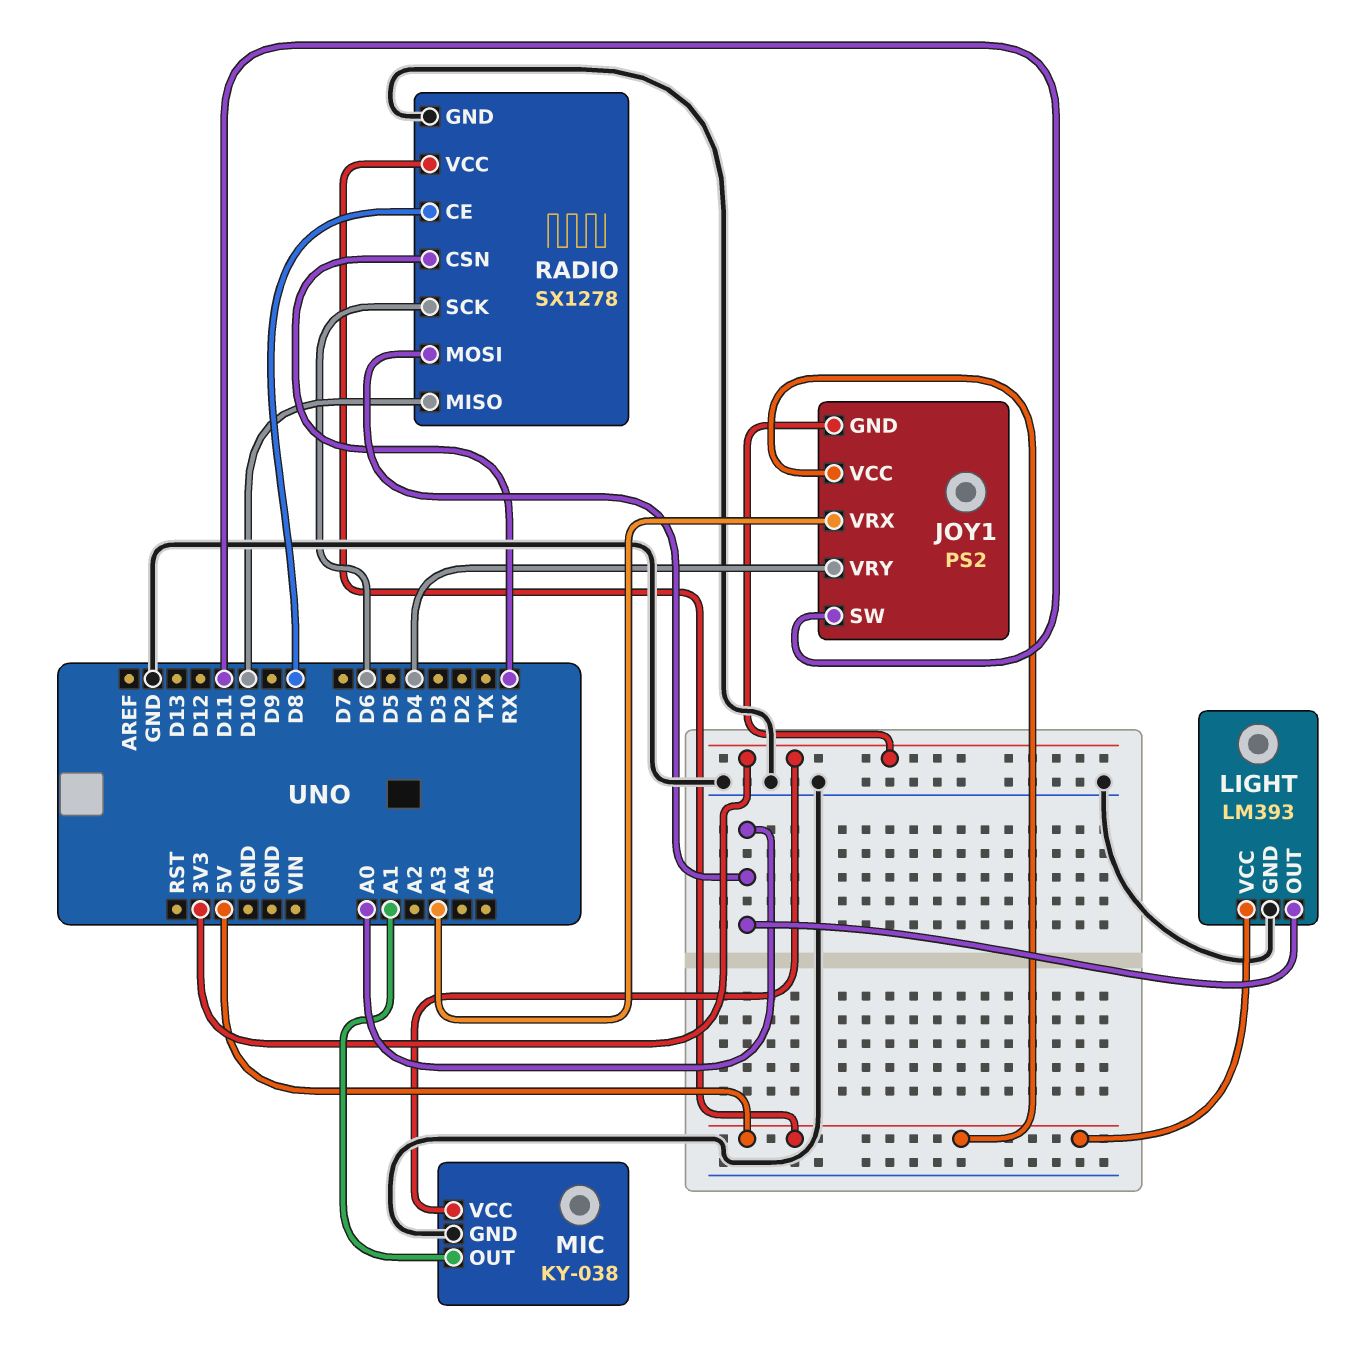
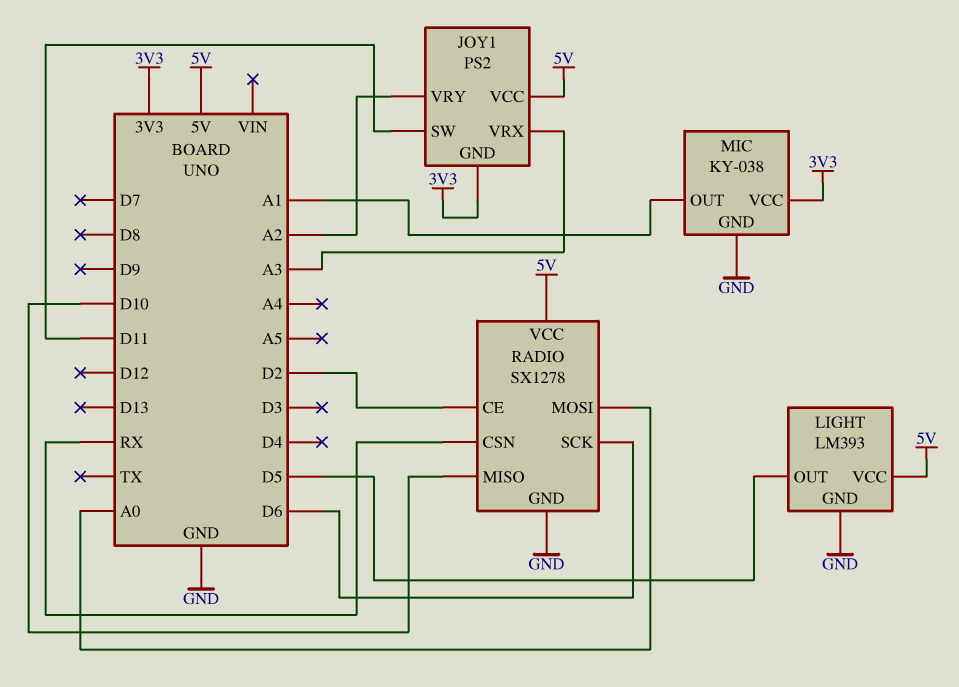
JOY1 pin VRY: D4 -> A2
LIGHT pin OUT: A0 -> D5
RADIO pin CE: D8 -> D2

